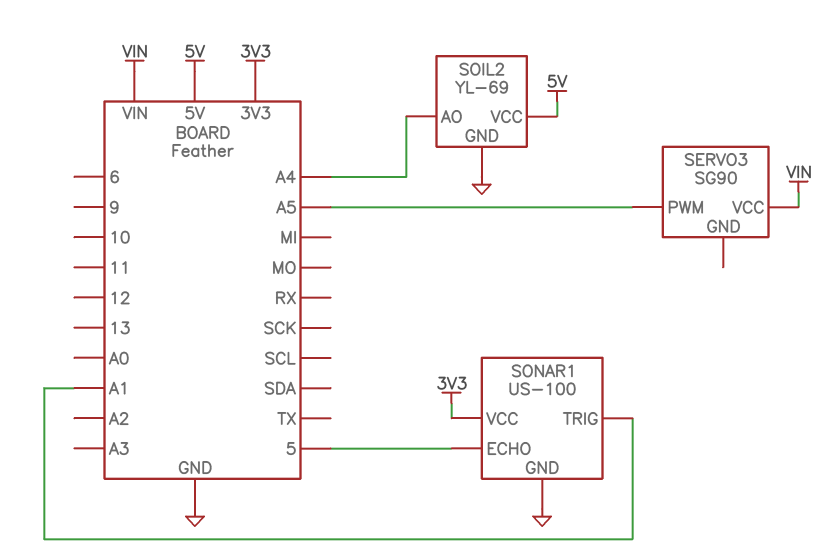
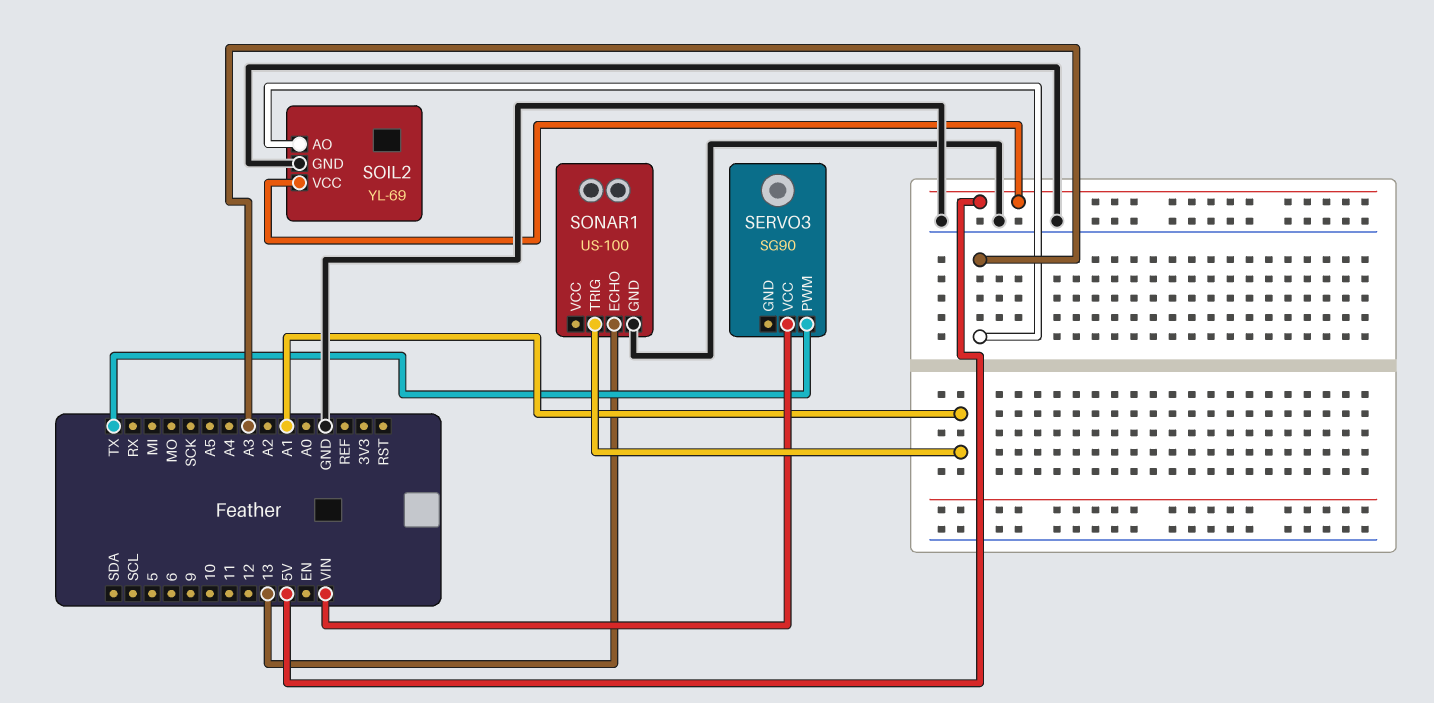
SERVO3 pin PWM: A5 -> TX
SOIL2 pin AO: A4 -> A3
SONAR1 pin ECHO: 5 -> 13
SONAR1 pin VCC: 3V3 -> none

